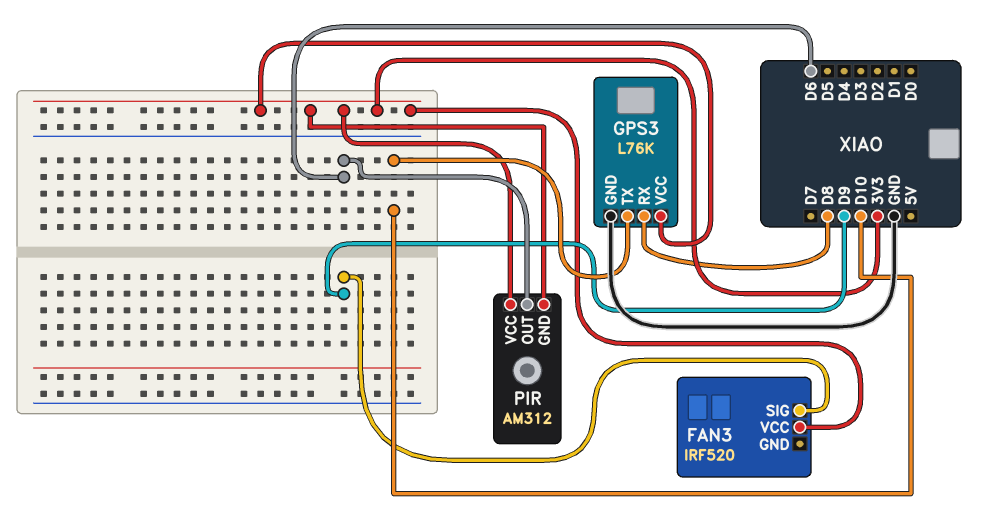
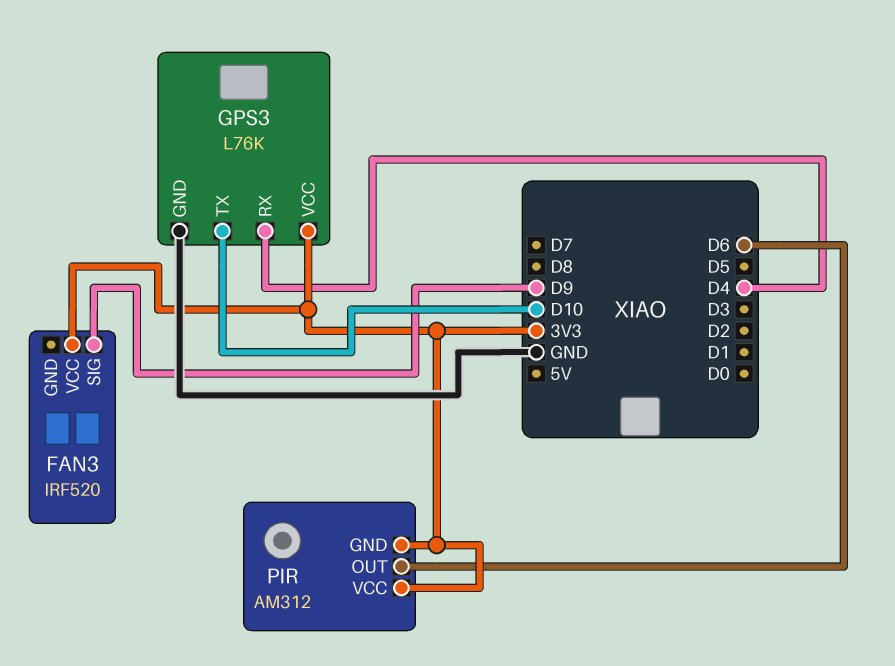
GPS3 pin RX: D8 -> D4

